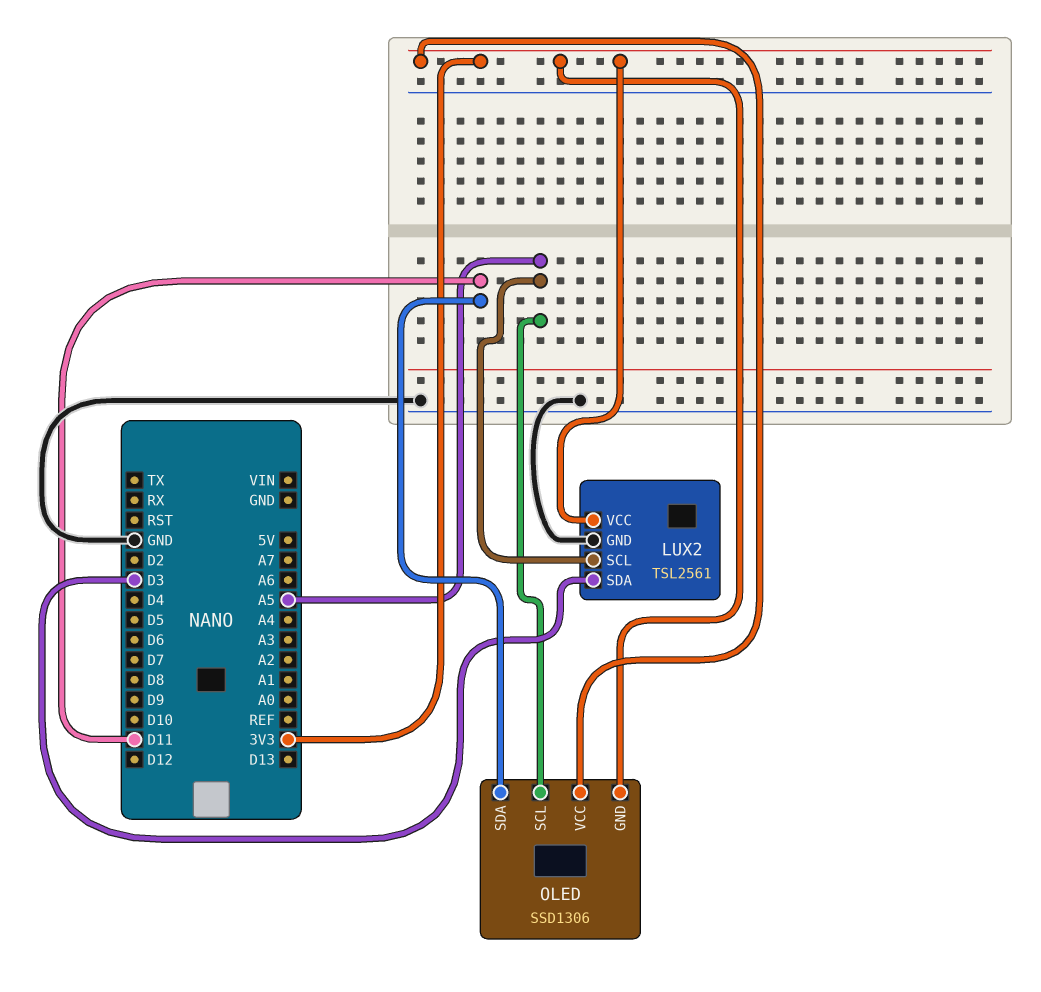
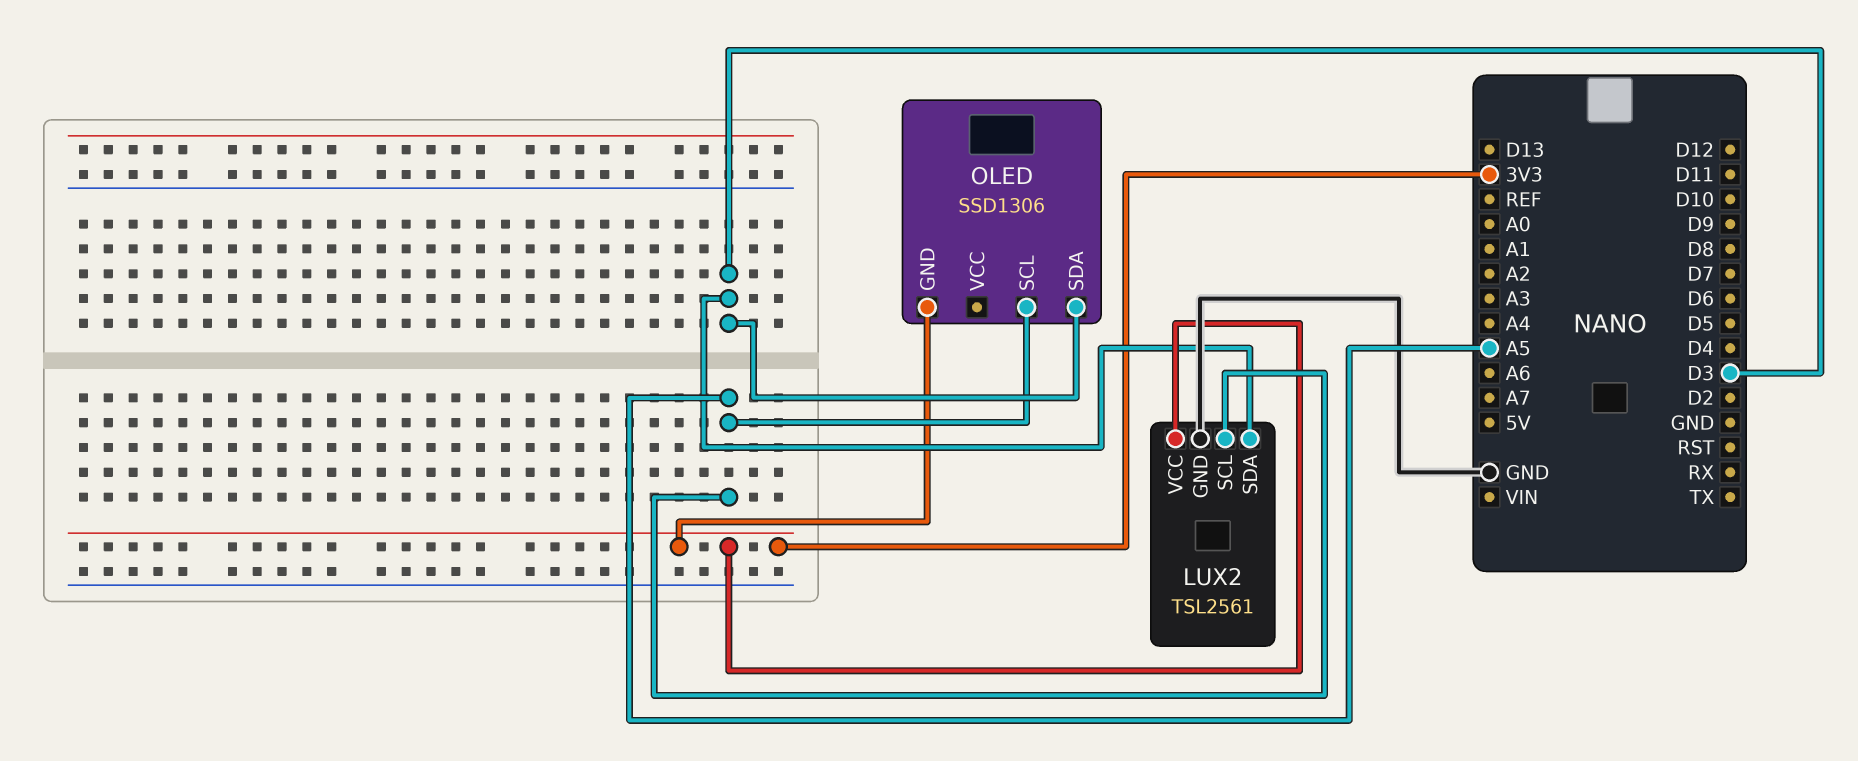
OLED pin SDA: D11 -> D3
OLED pin VCC: 3V3 -> none

